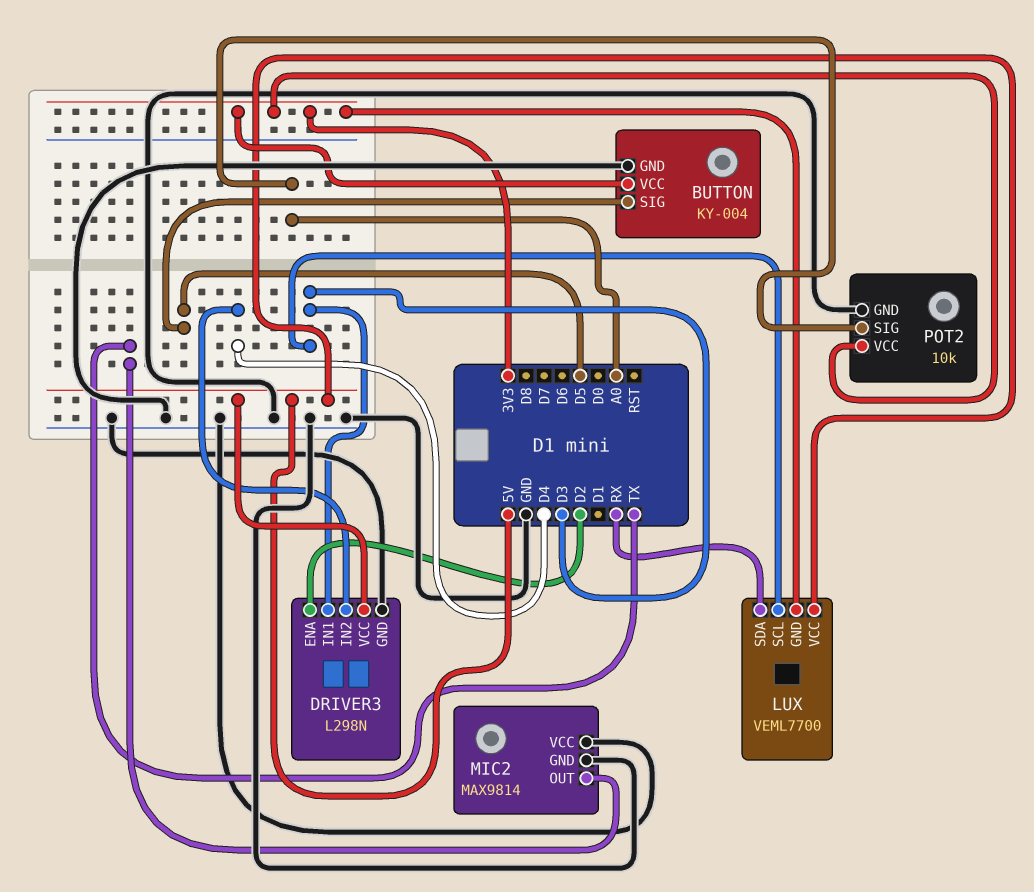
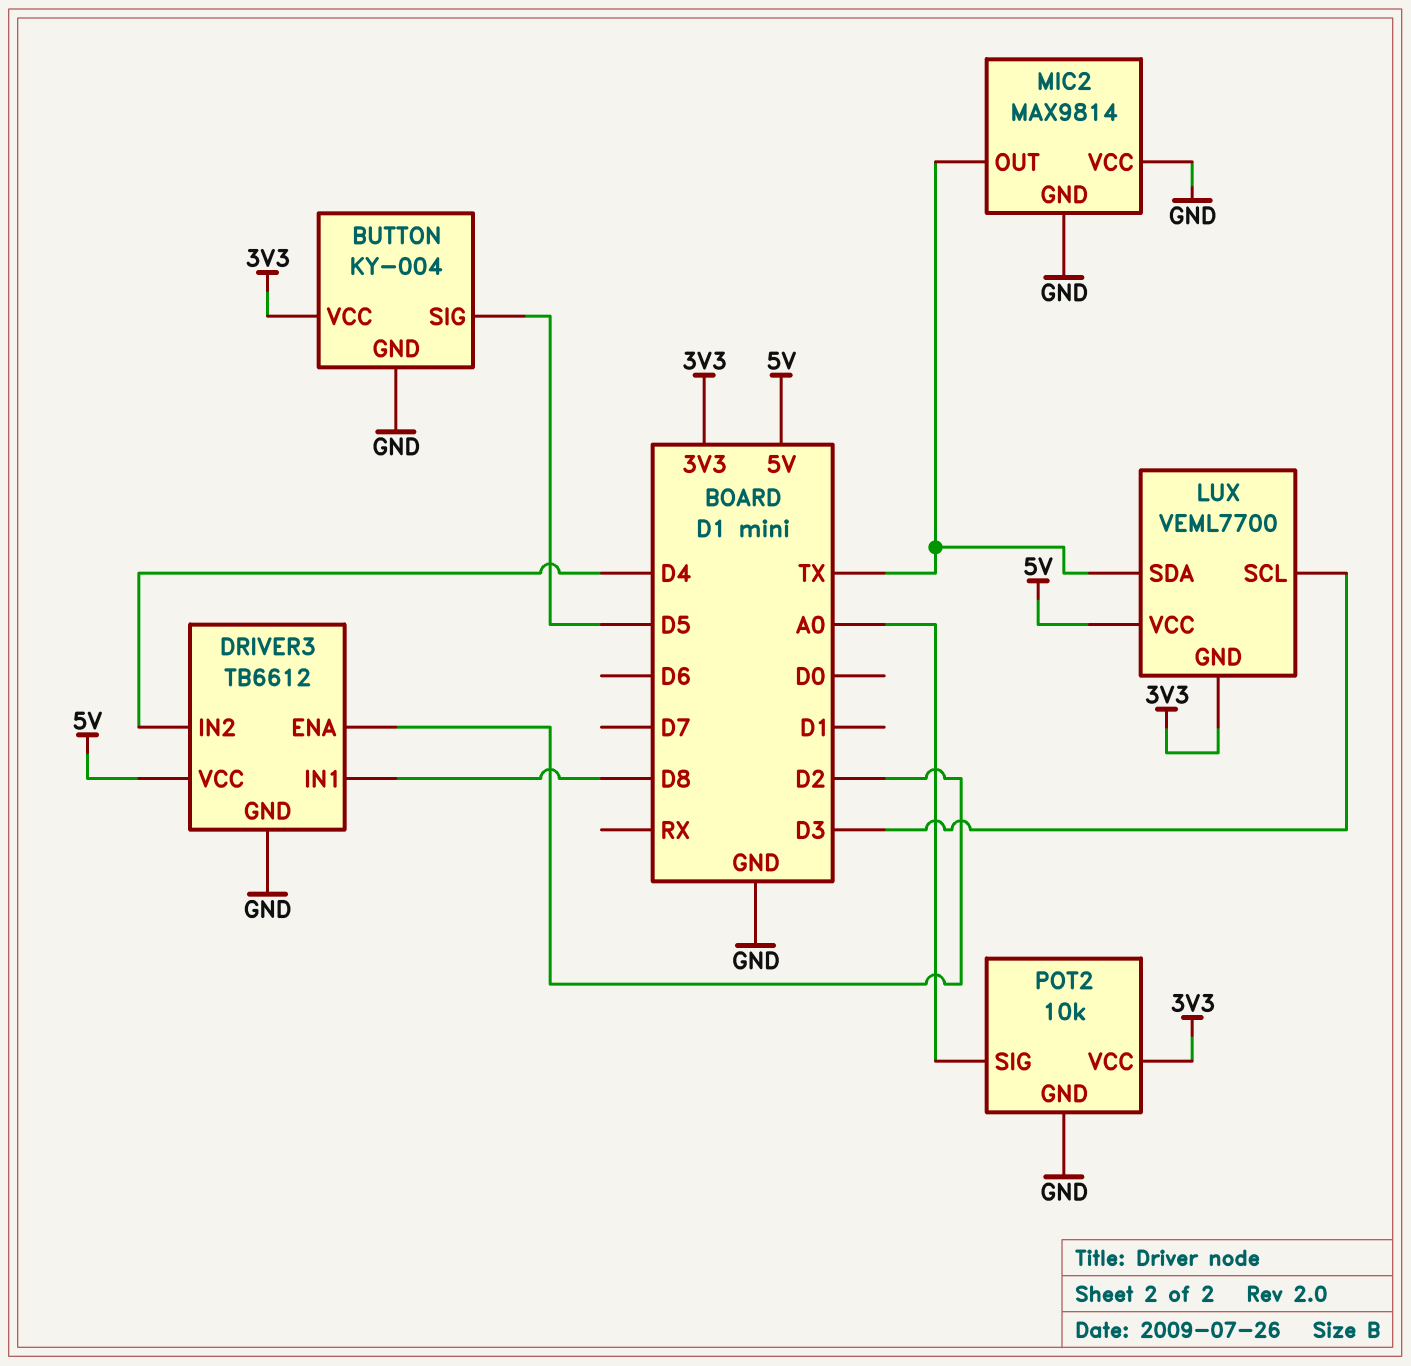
DRIVER3: L298N -> TB6612
DRIVER3 pin IN1: D3 -> D8
LUX pin SDA: RX -> TX

